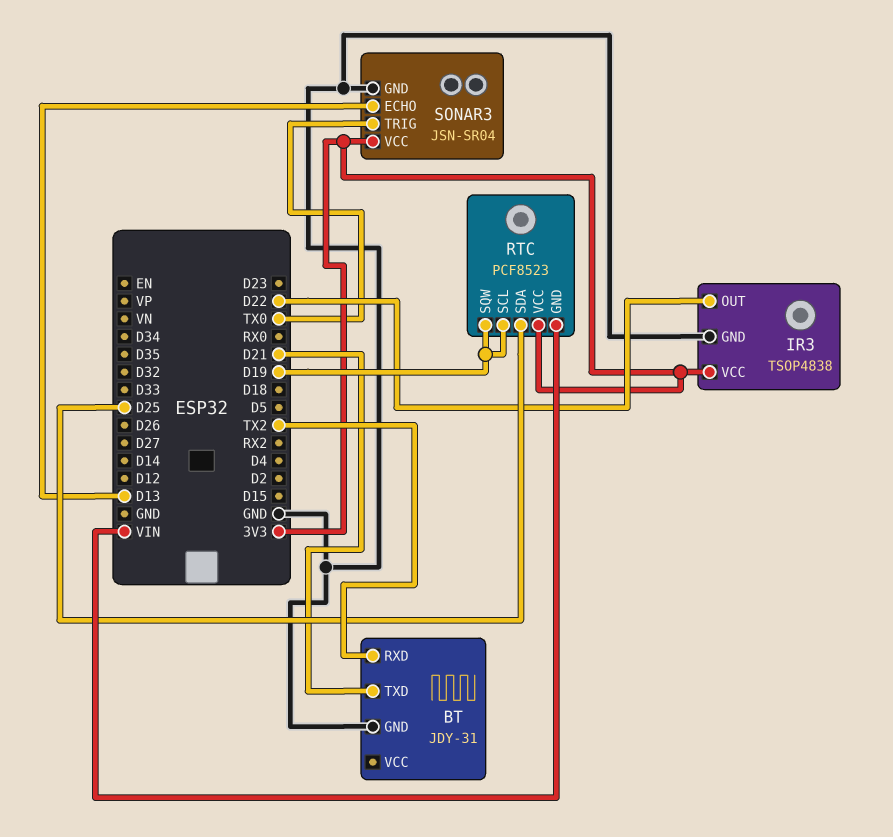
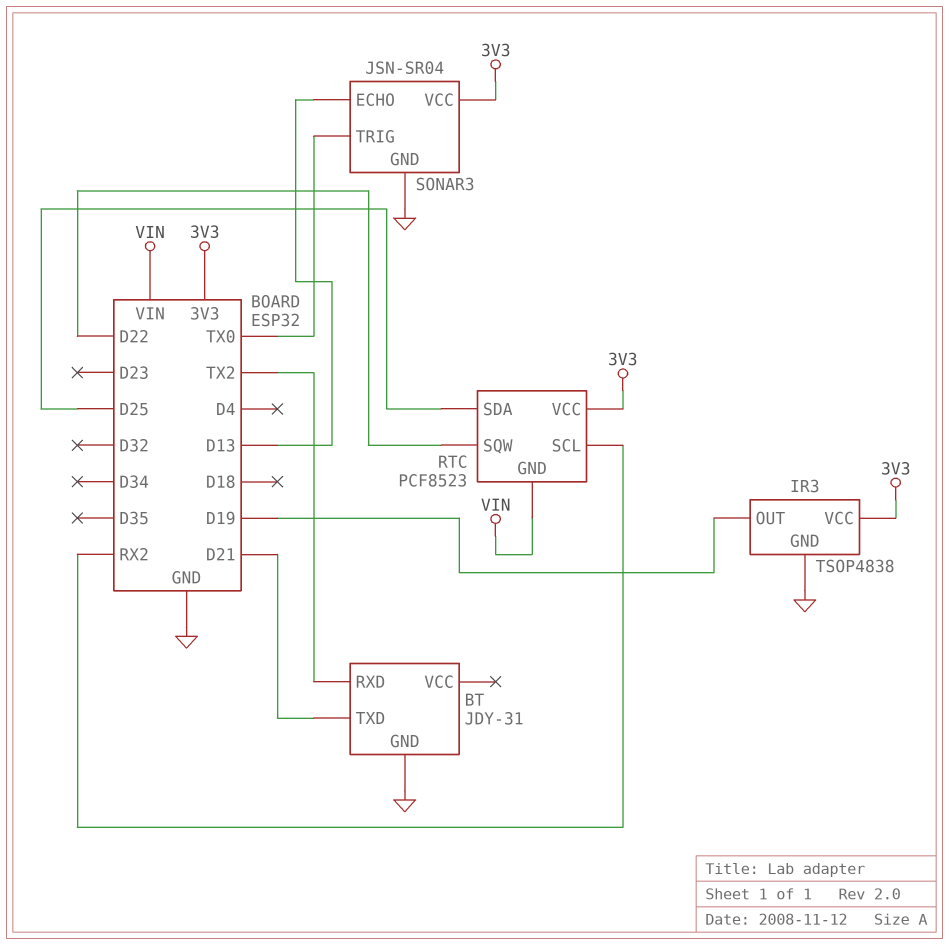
IR3 pin OUT: D22 -> D19
RTC pin SCL: D19 -> RX2
RTC pin SQW: D19 -> D22

